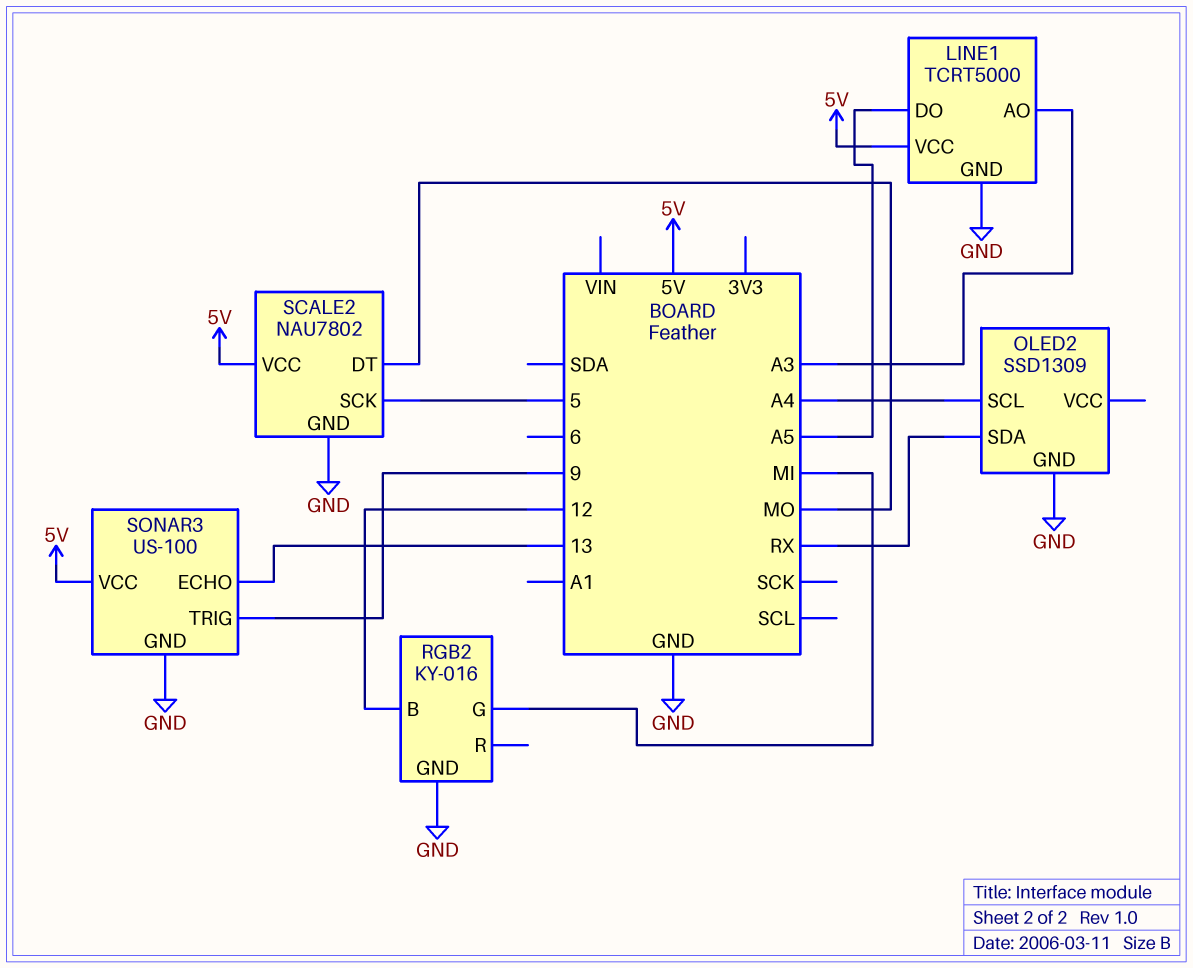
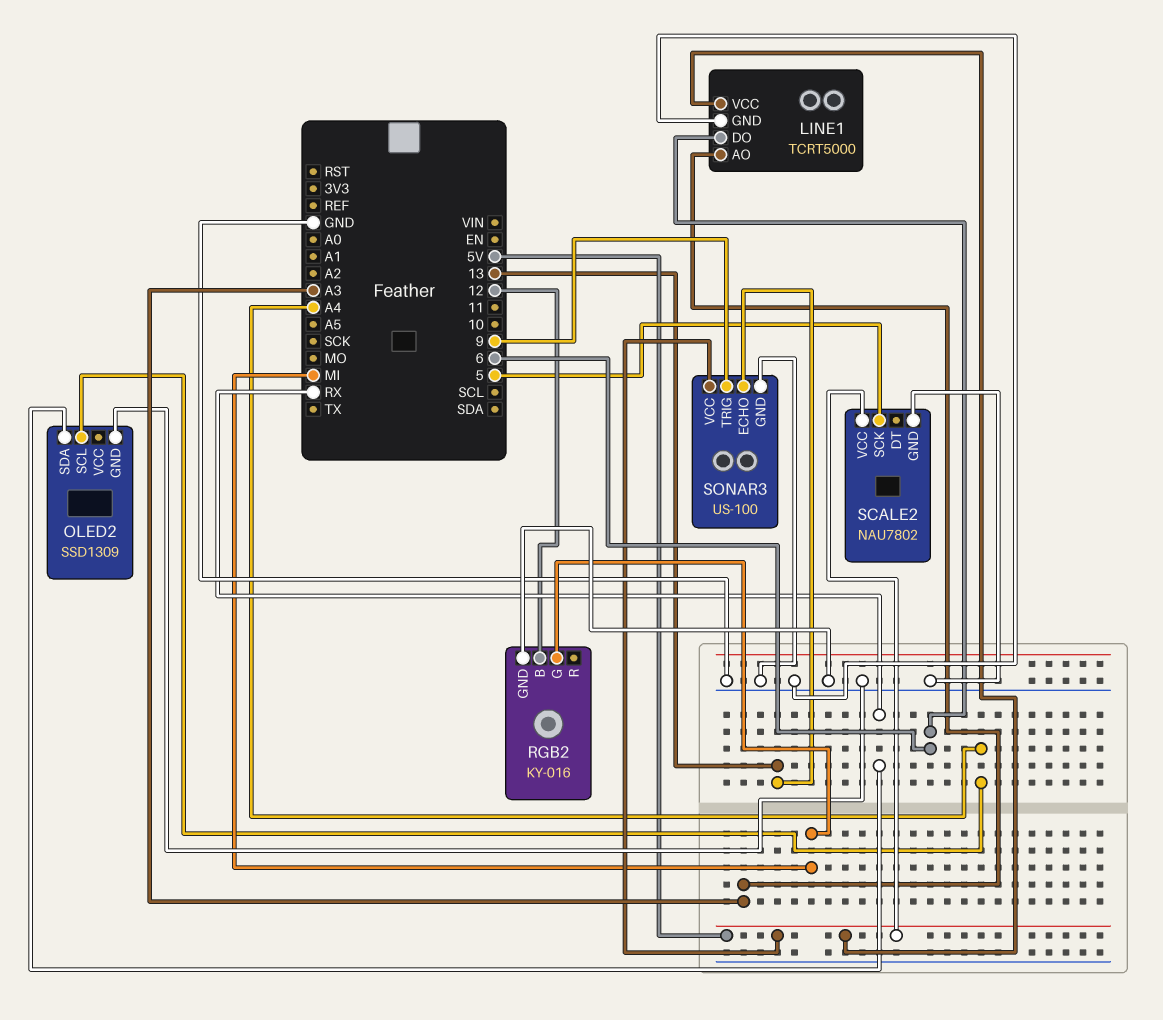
LINE1 pin DO: A5 -> 6
SCALE2 pin DT: MO -> none

